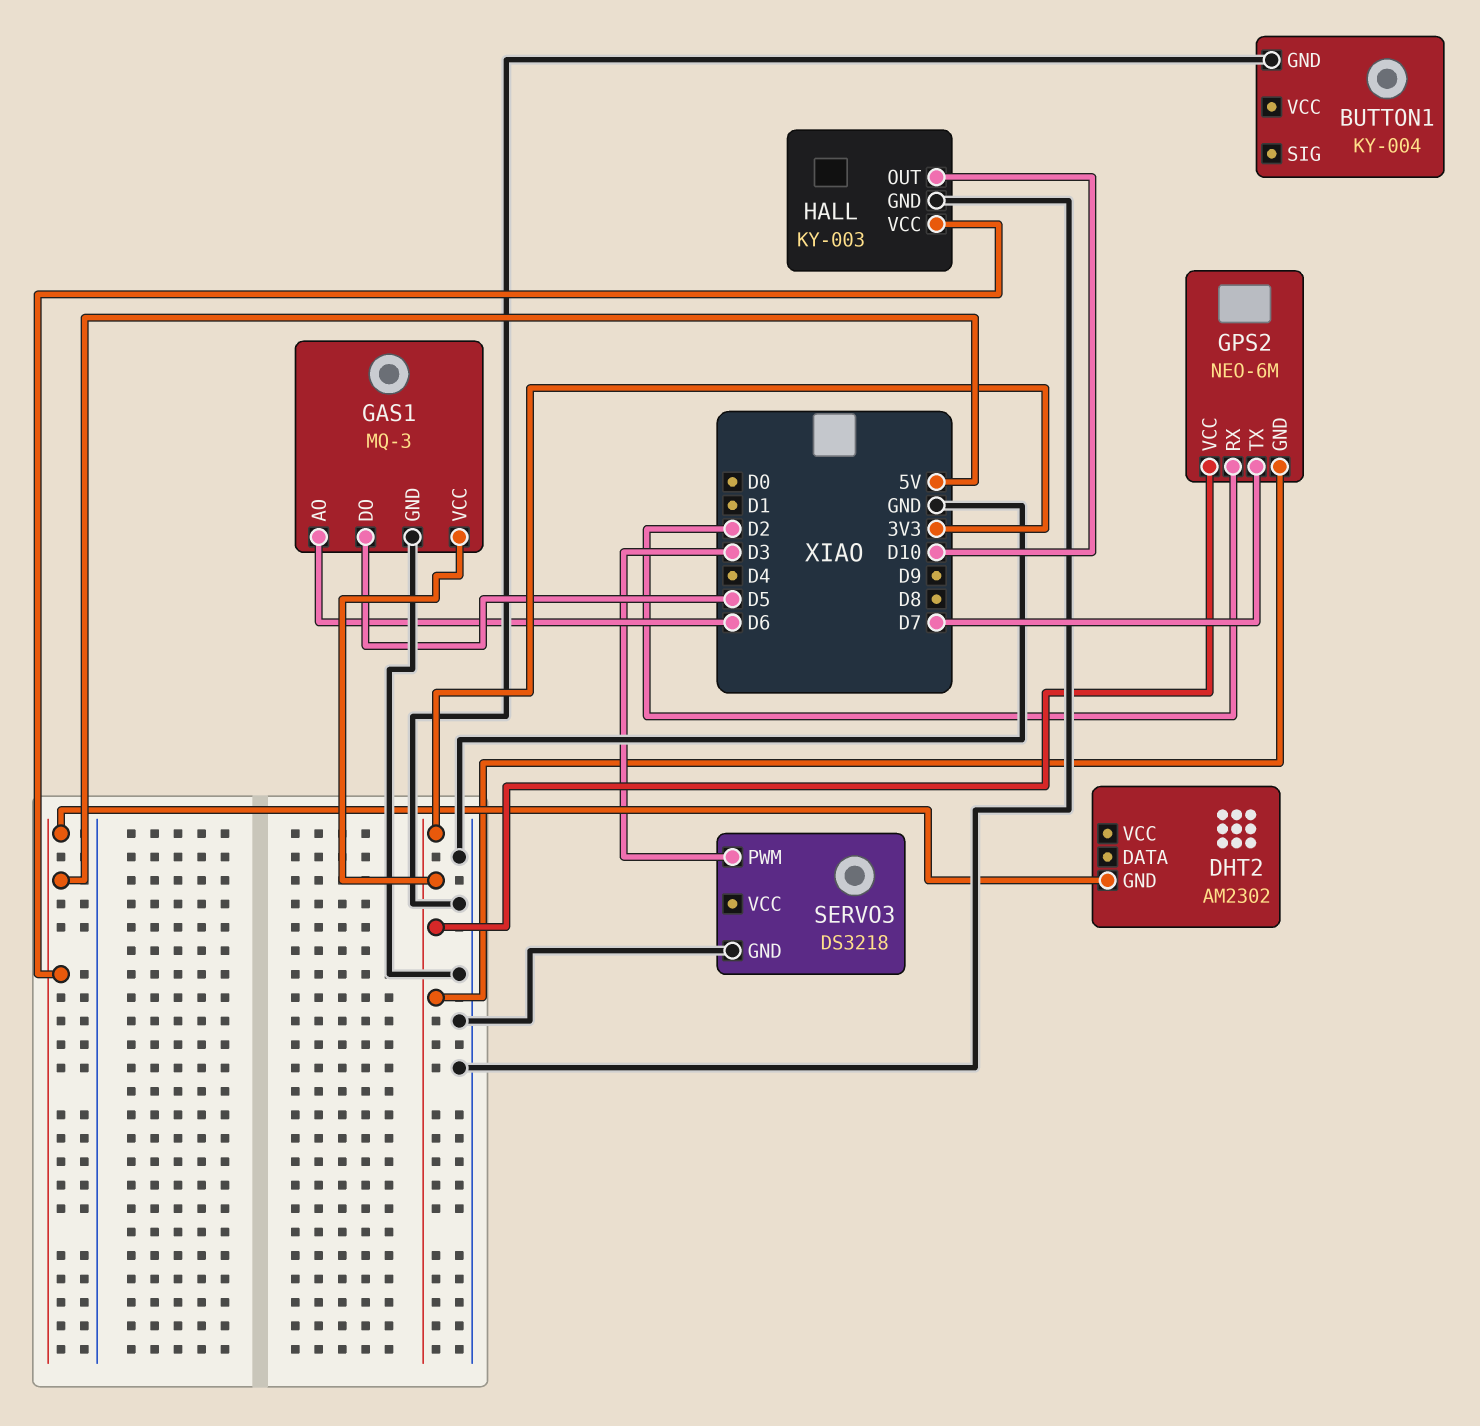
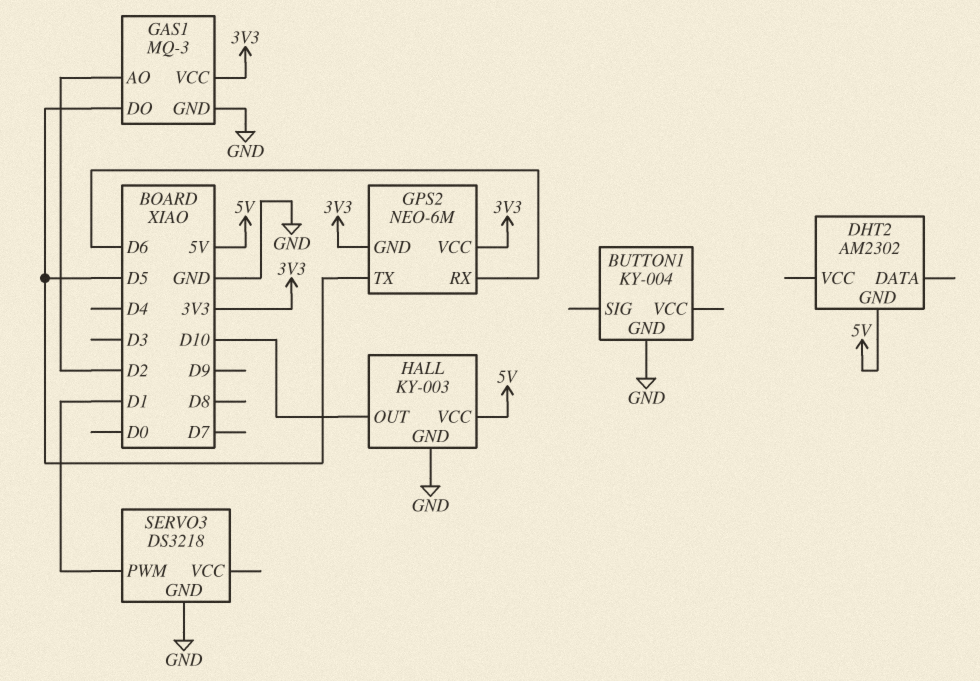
GAS1 pin AO: D6 -> D2
GPS2 pin RX: D2 -> D6
GPS2 pin TX: D7 -> D5
SERVO3 pin PWM: D3 -> D1

